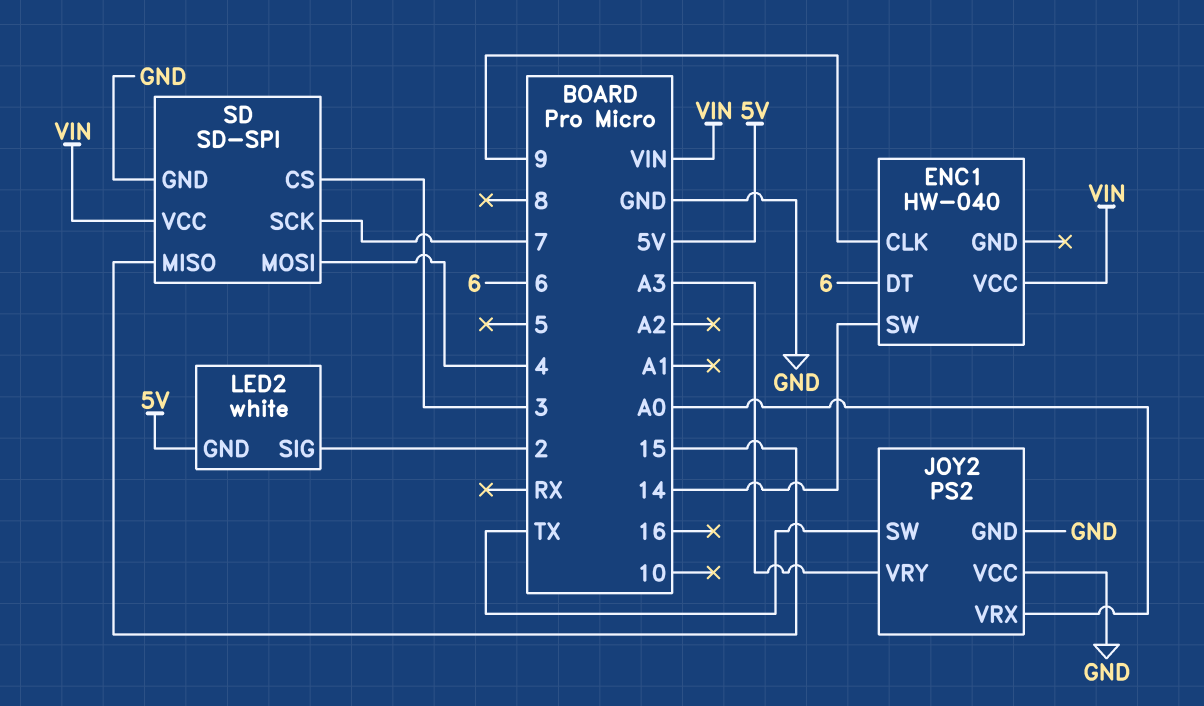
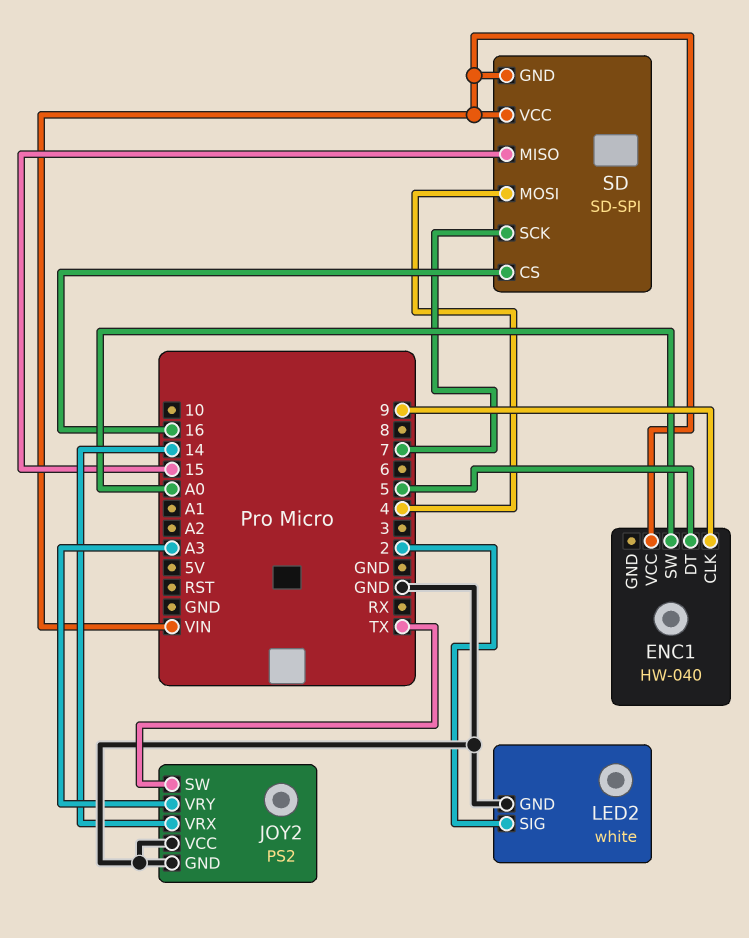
ENC1 pin DT: 6 -> 5
ENC1 pin SW: 14 -> A0
JOY2 pin VRX: A0 -> 14
LED2 pin GND: 5V -> GND
SD pin CS: 3 -> 16
SD pin GND: GND -> VIN

